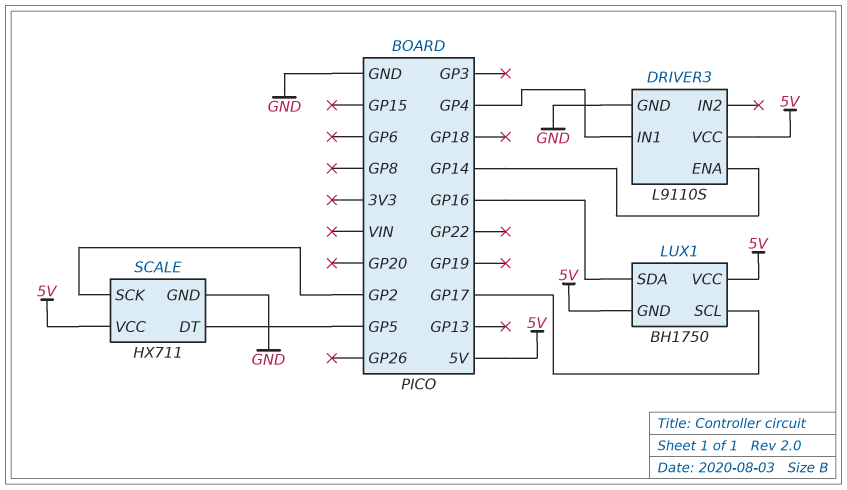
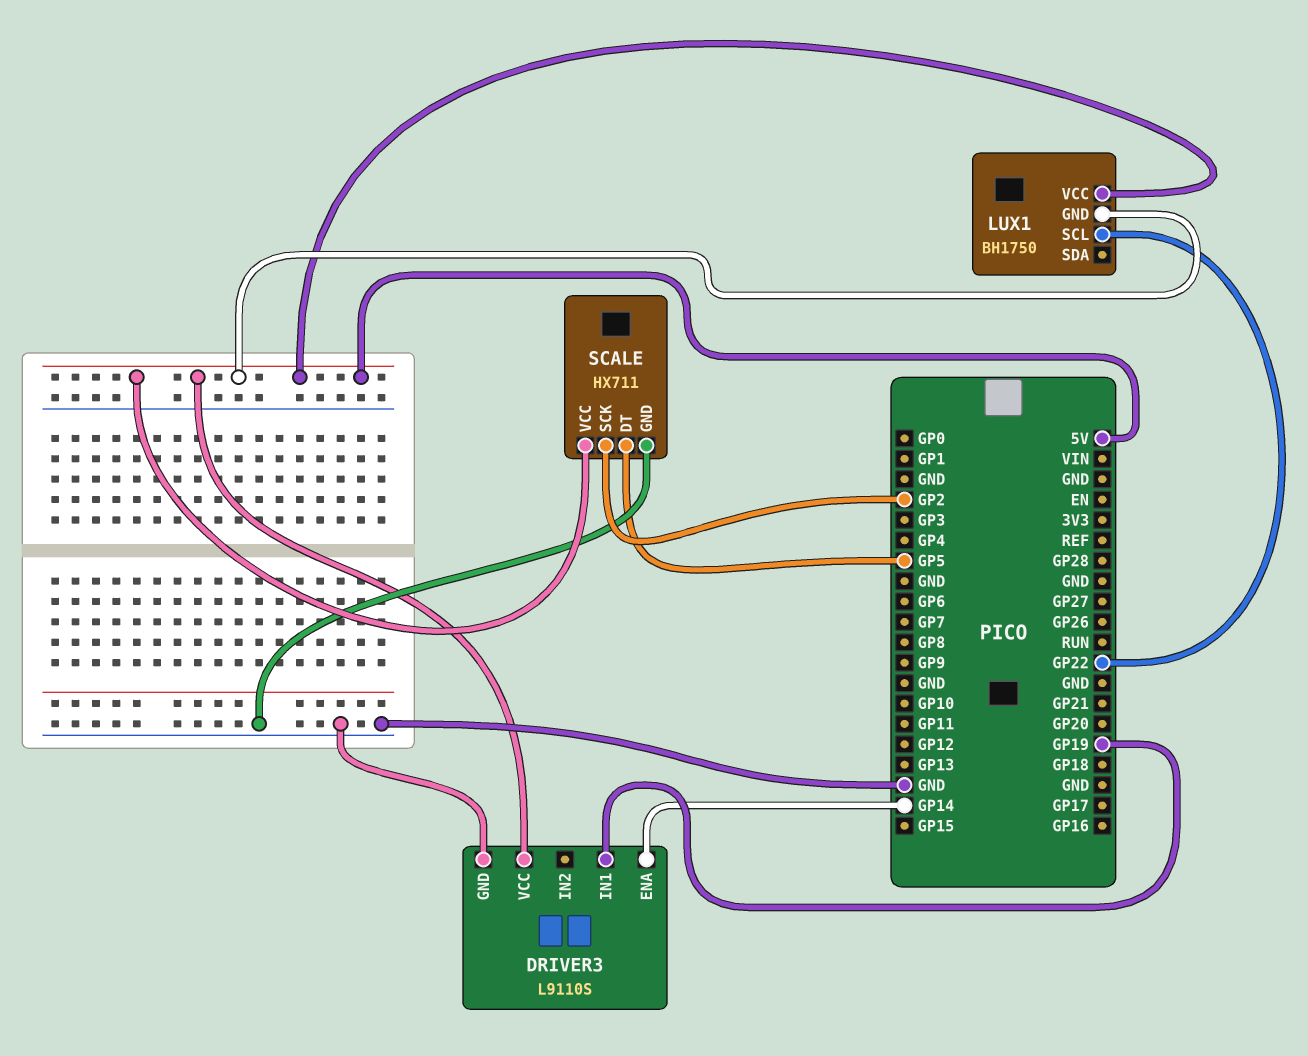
DRIVER3 pin IN1: GP4 -> GP19
LUX1 pin SCL: GP17 -> GP22
LUX1 pin SDA: GP16 -> none

